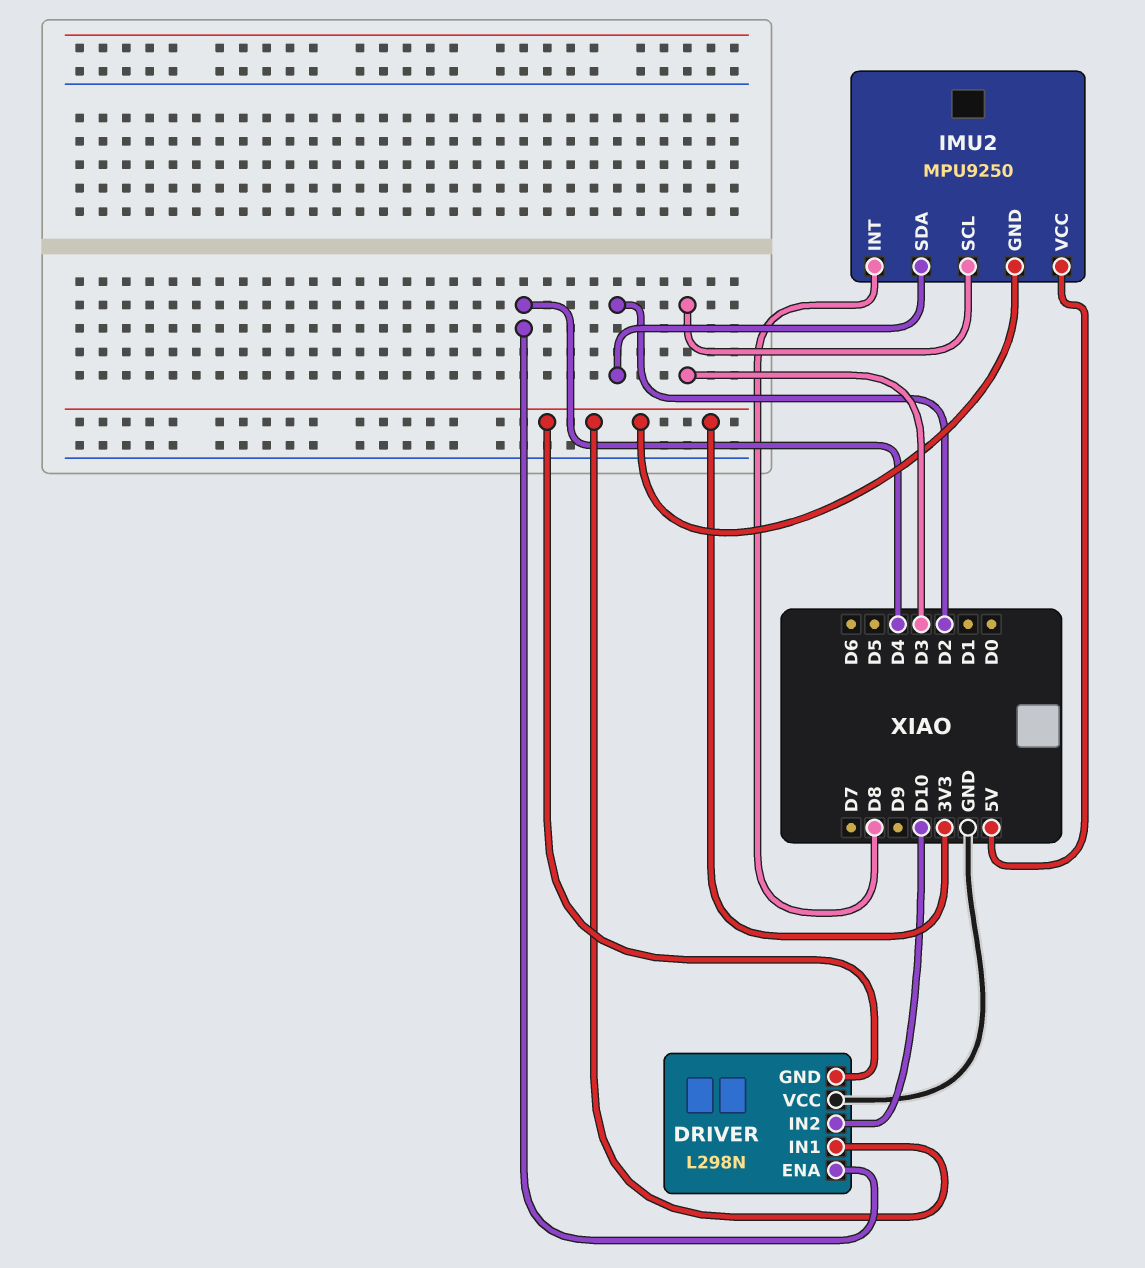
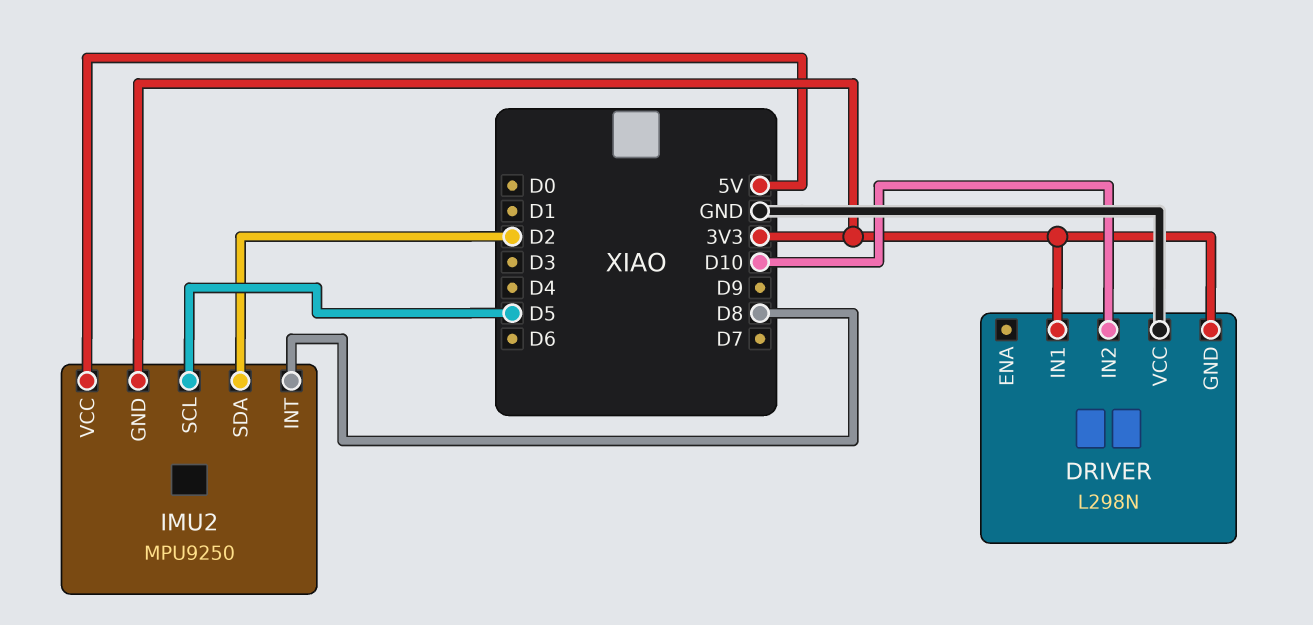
DRIVER pin ENA: D4 -> none
IMU2 pin SCL: D3 -> D5

